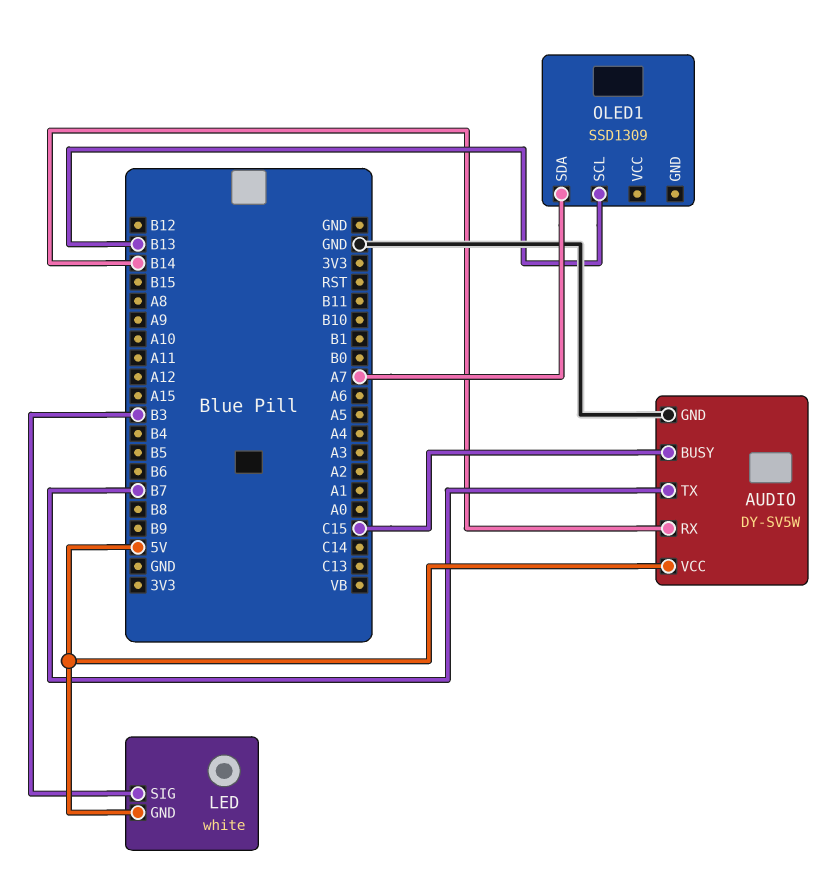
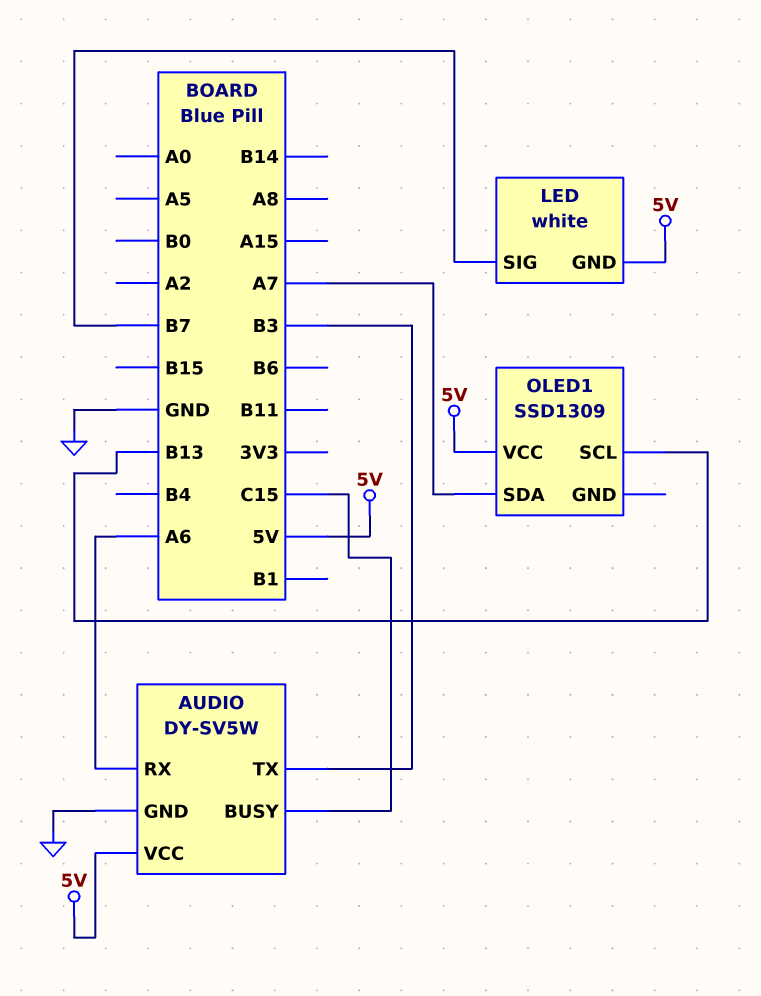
AUDIO pin RX: B14 -> A6
AUDIO pin TX: B7 -> B3
LED pin SIG: B3 -> B7
OLED1 pin VCC: none -> 5V

